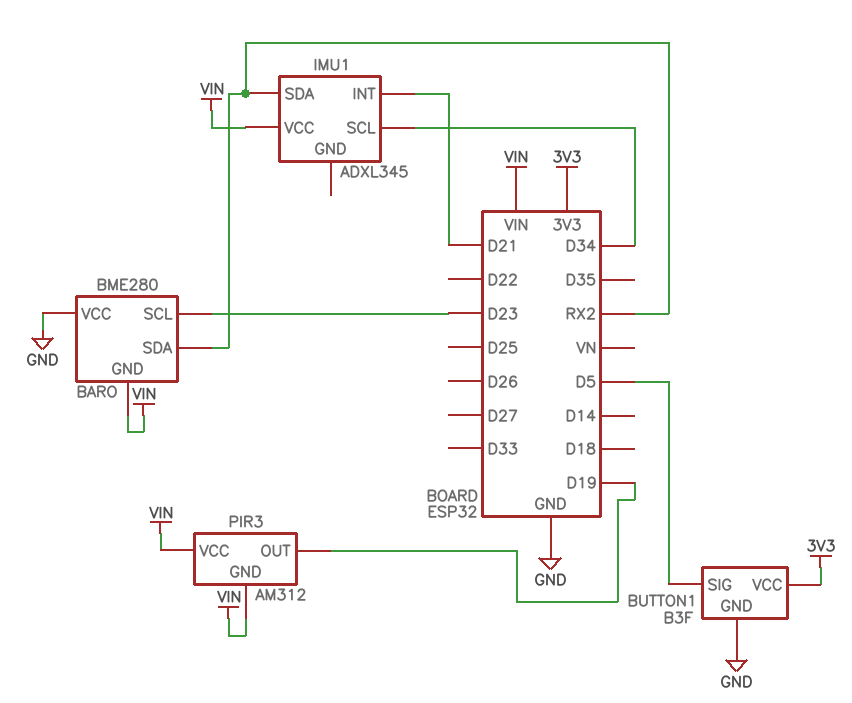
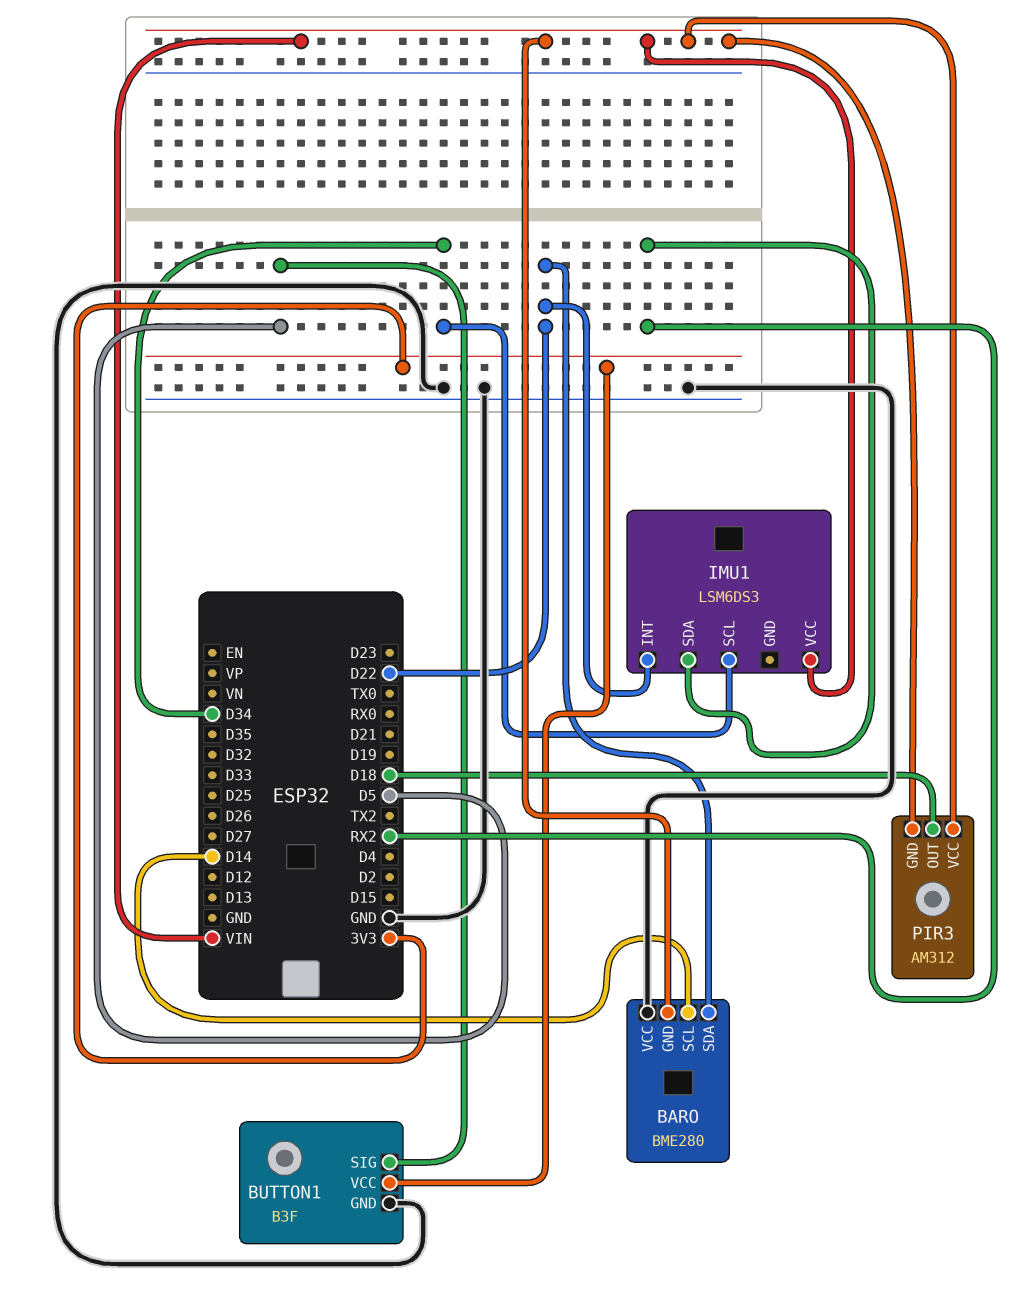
BARO pin SCL: D23 -> D14
BARO pin SDA: RX2 -> D22
IMU1: ADXL345 -> LSM6DS3
IMU1 pin INT: D21 -> D22
PIR3 pin OUT: D19 -> D18

